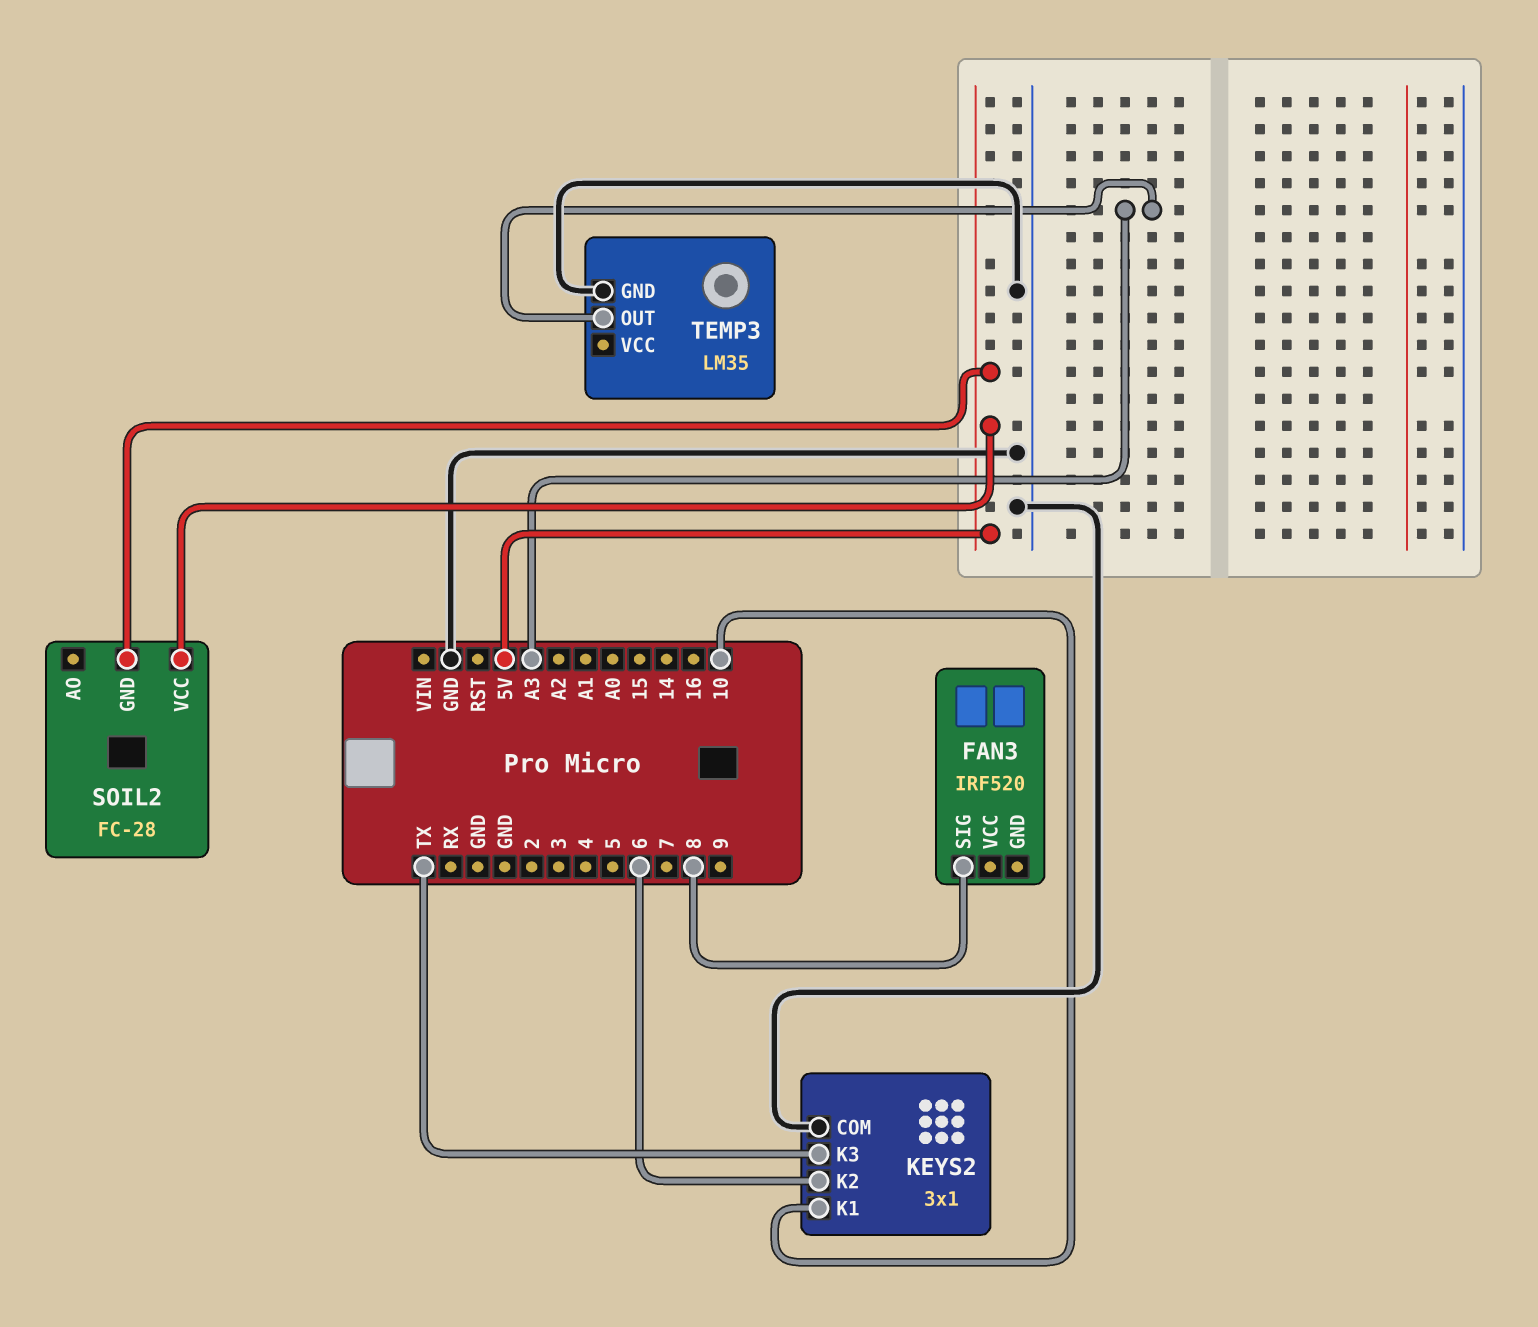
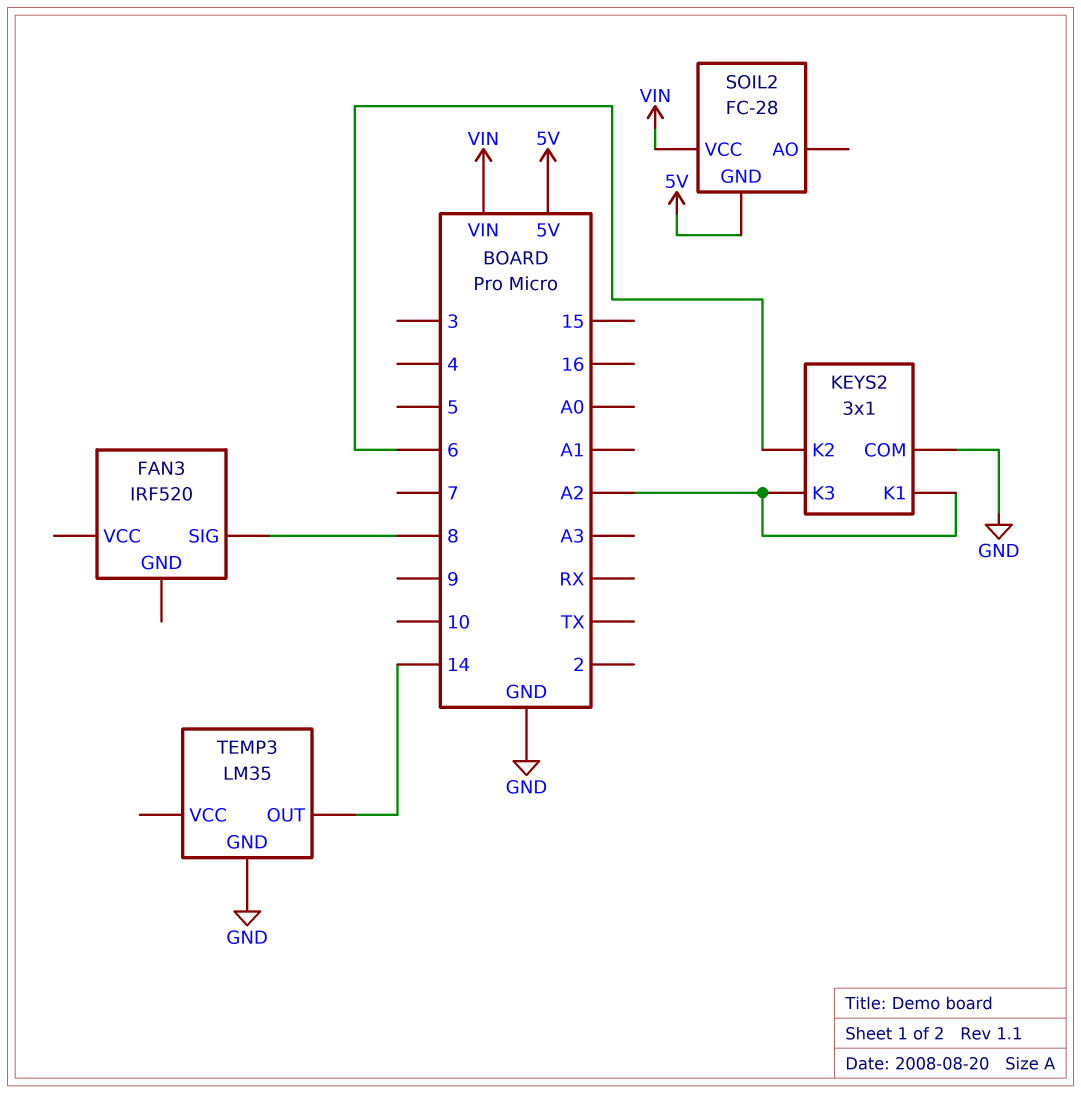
KEYS2 pin K1: 10 -> A2
KEYS2 pin K3: TX -> A2
SOIL2 pin VCC: 5V -> VIN
TEMP3 pin OUT: A3 -> 14

